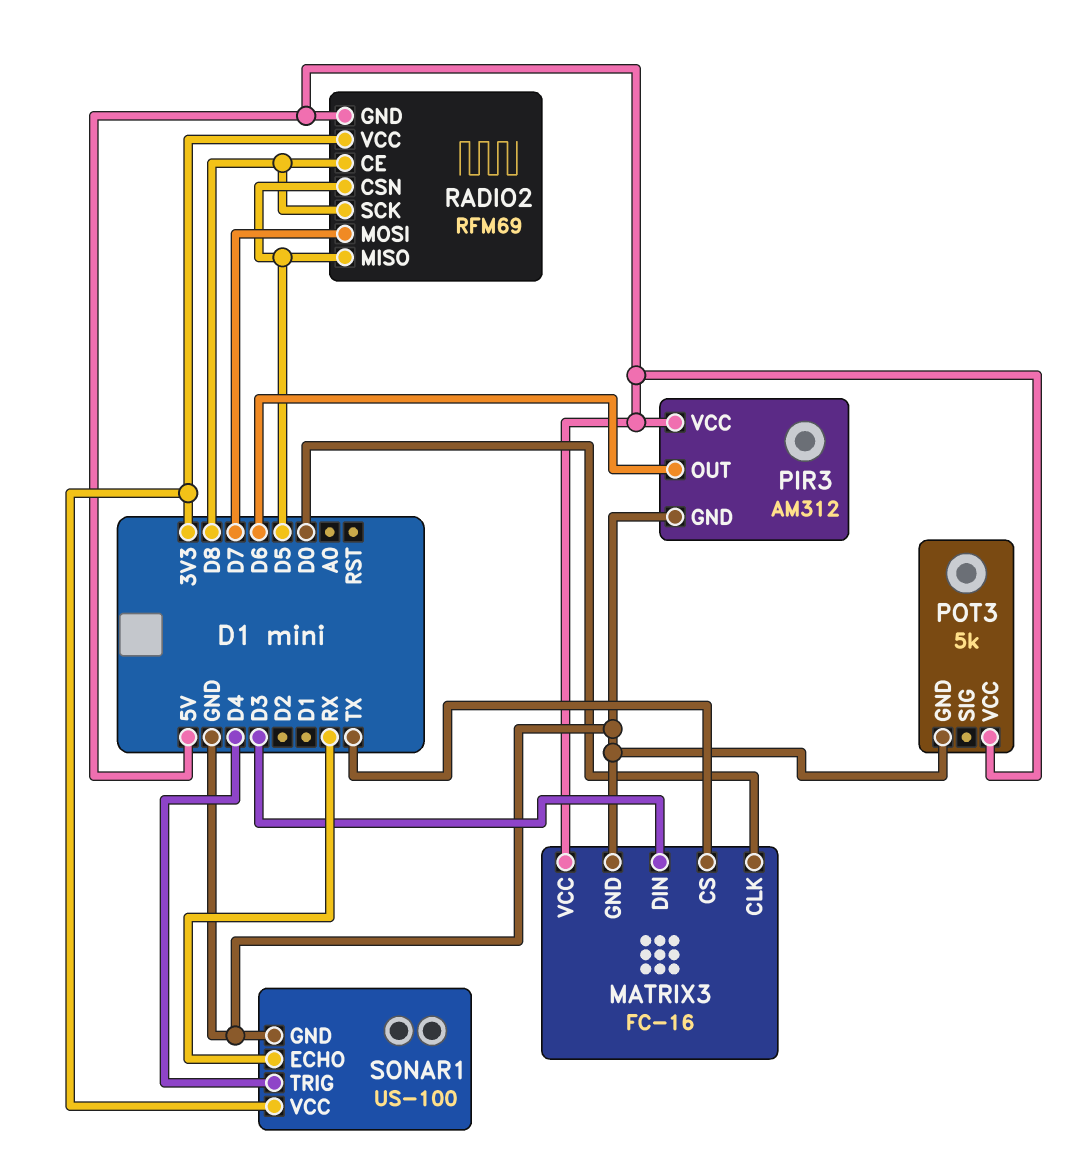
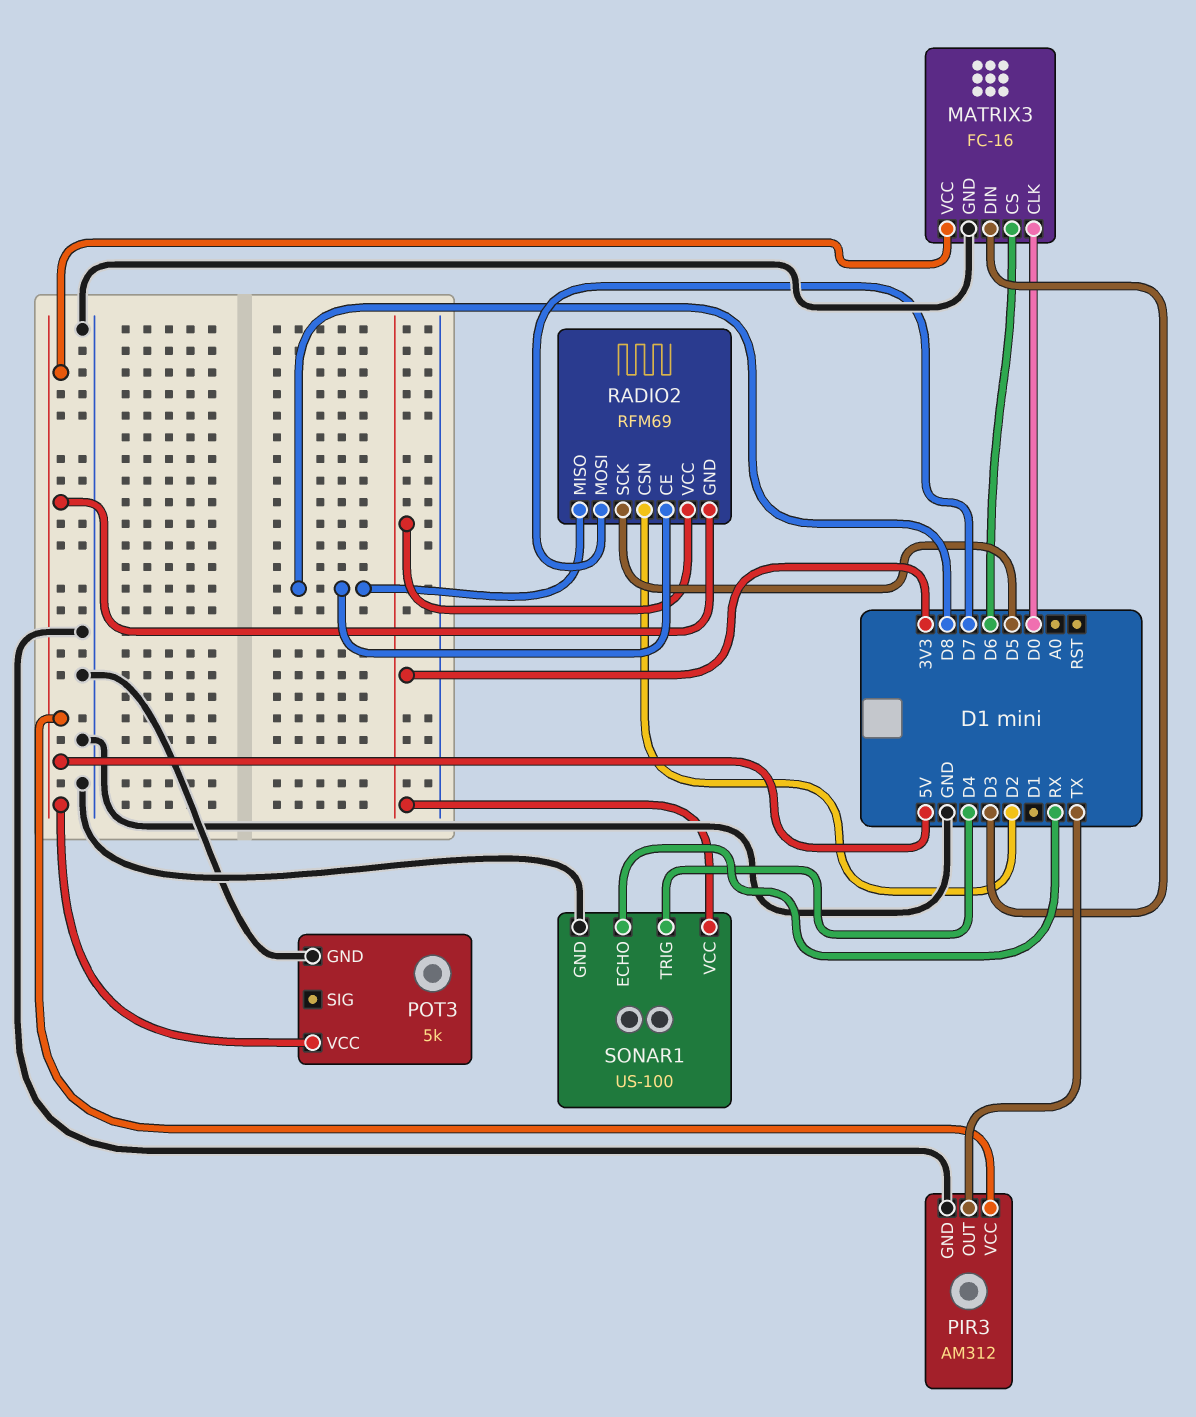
MATRIX3 pin CS: TX -> D6
PIR3 pin OUT: D6 -> TX
RADIO2 pin CSN: D5 -> D2
RADIO2 pin MISO: D5 -> D8
RADIO2 pin SCK: D8 -> D5

